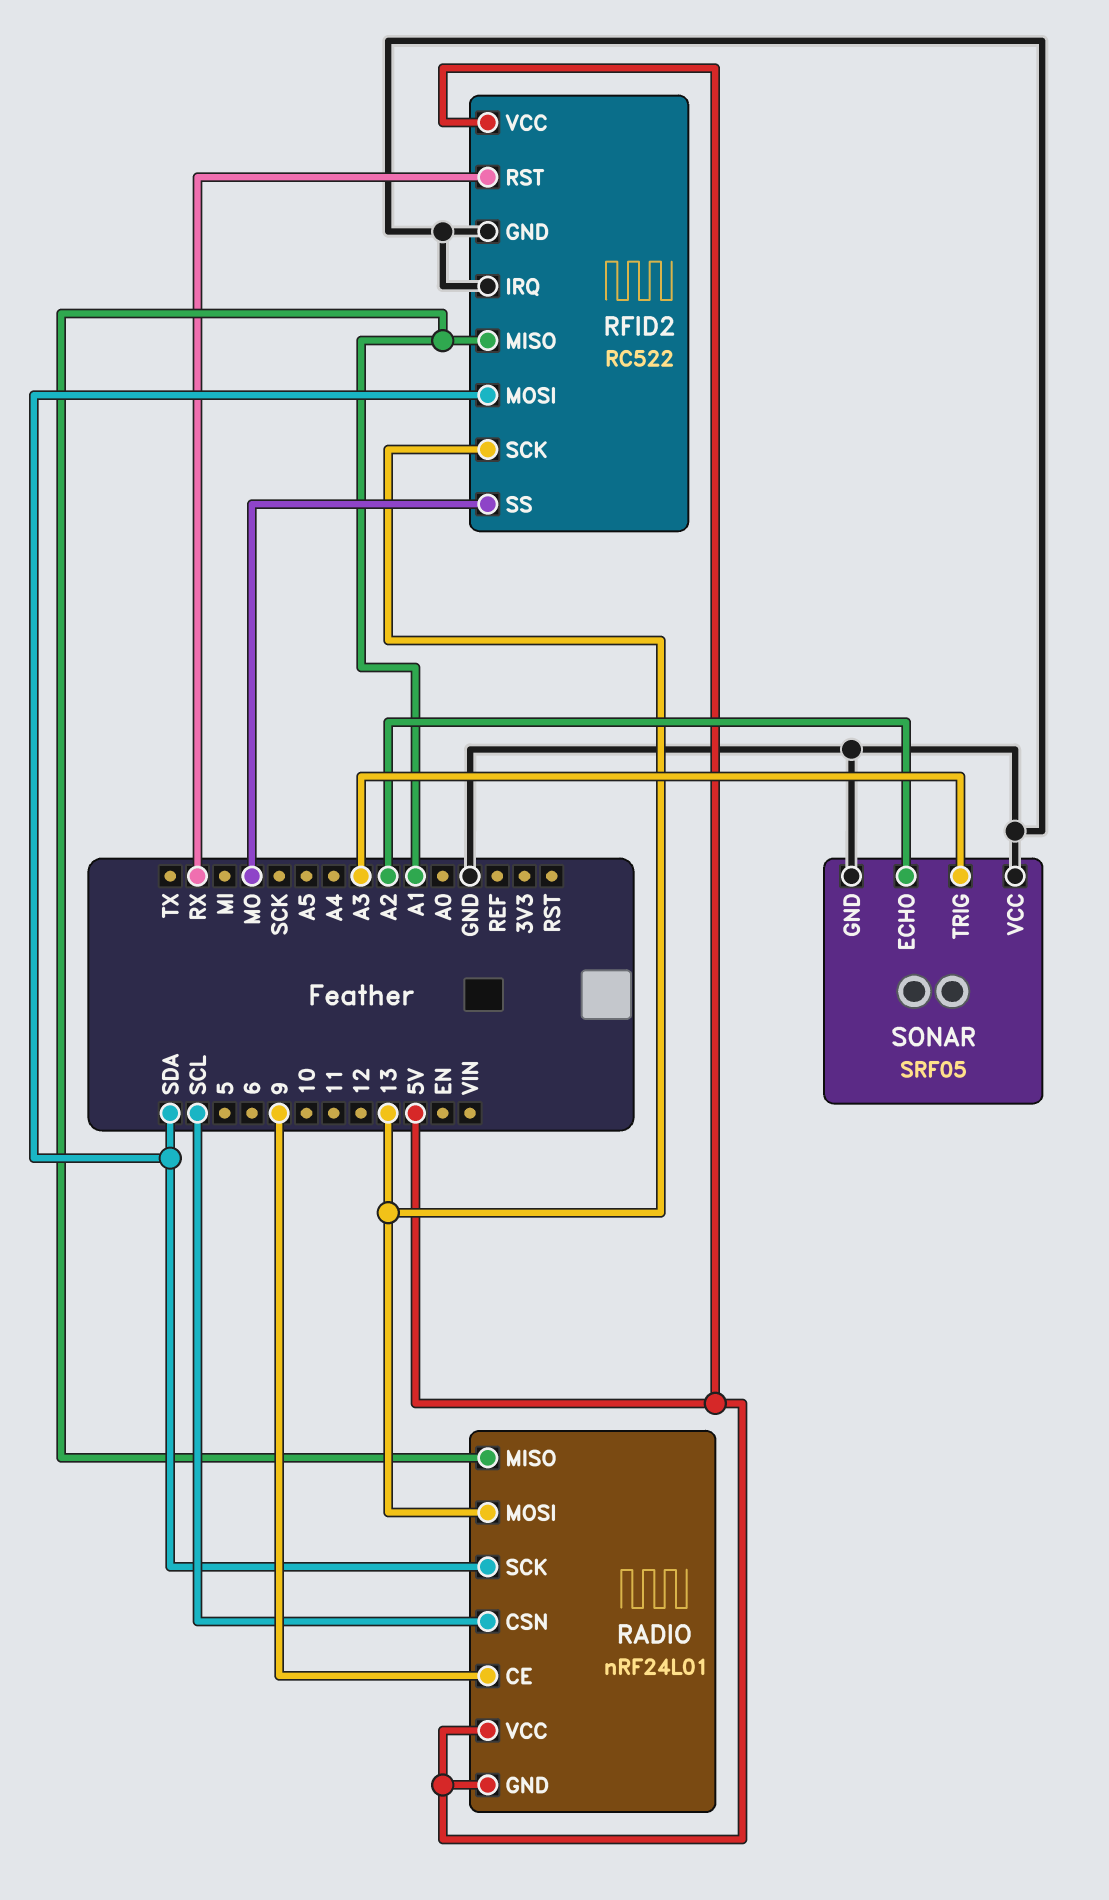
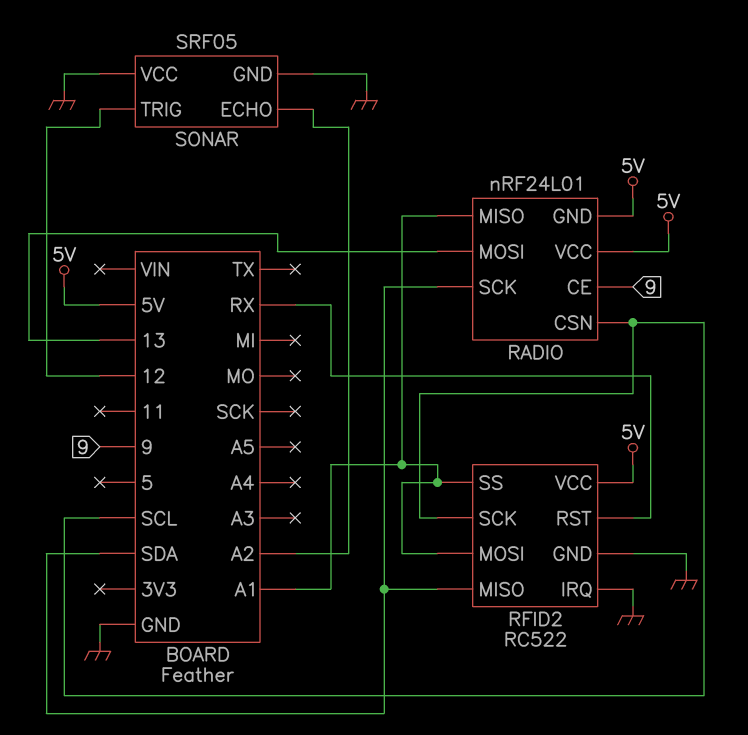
RFID2 pin MISO: A1 -> SDA
RFID2 pin MOSI: SDA -> A1
RFID2 pin SCK: 13 -> SCL
RFID2 pin SS: MO -> A1
SONAR pin TRIG: A3 -> 12

